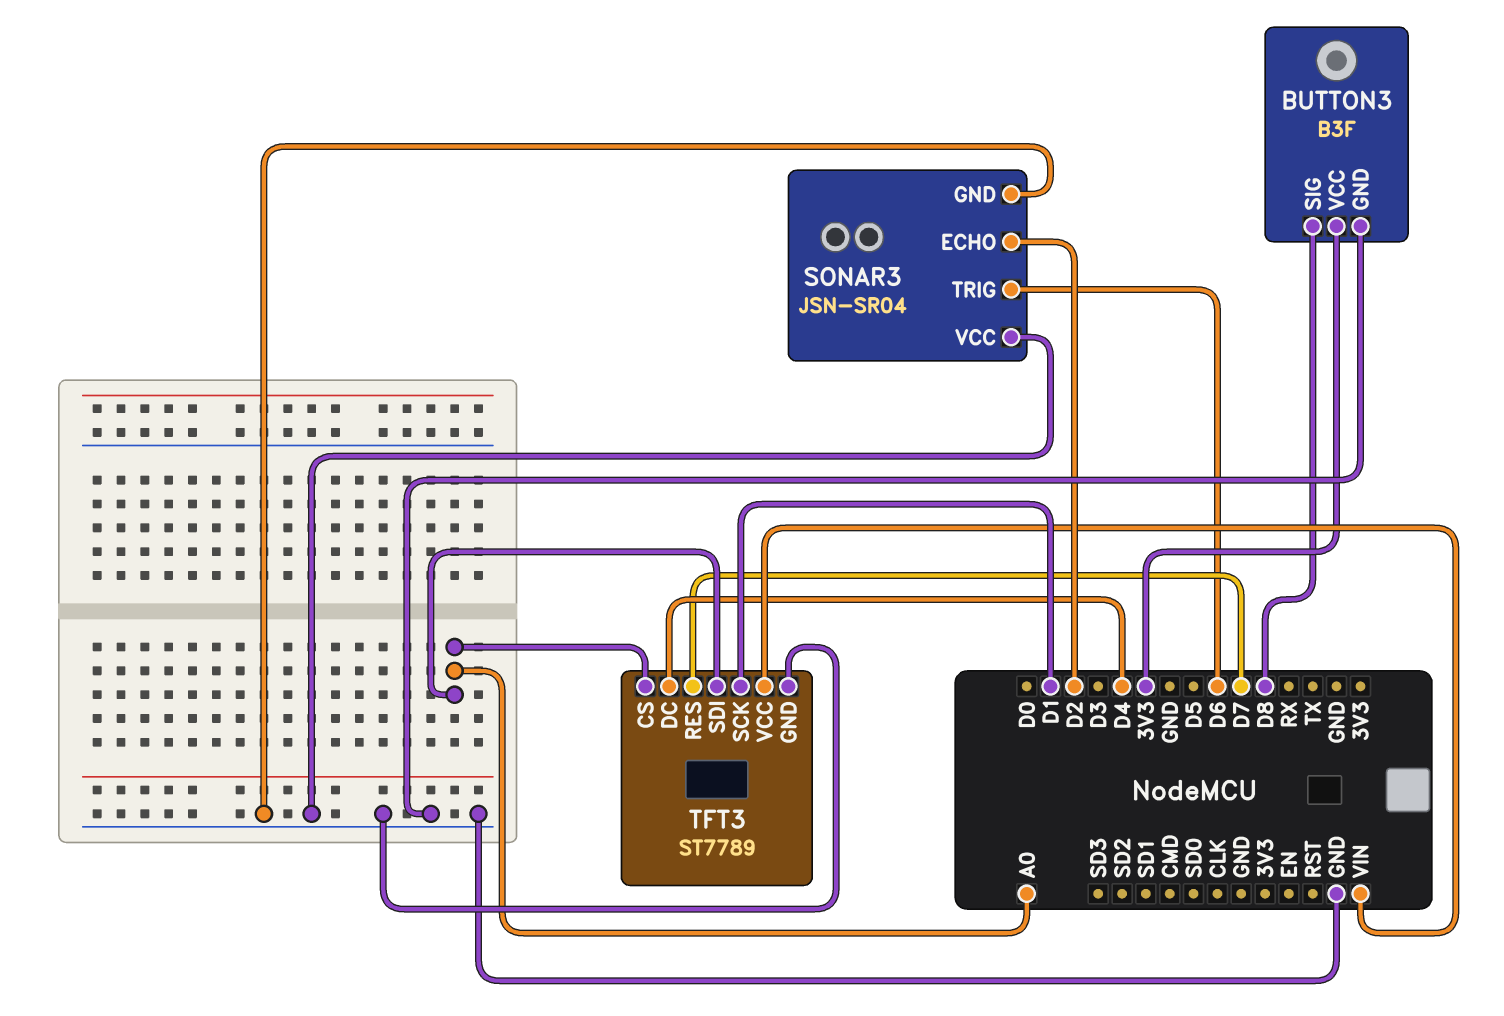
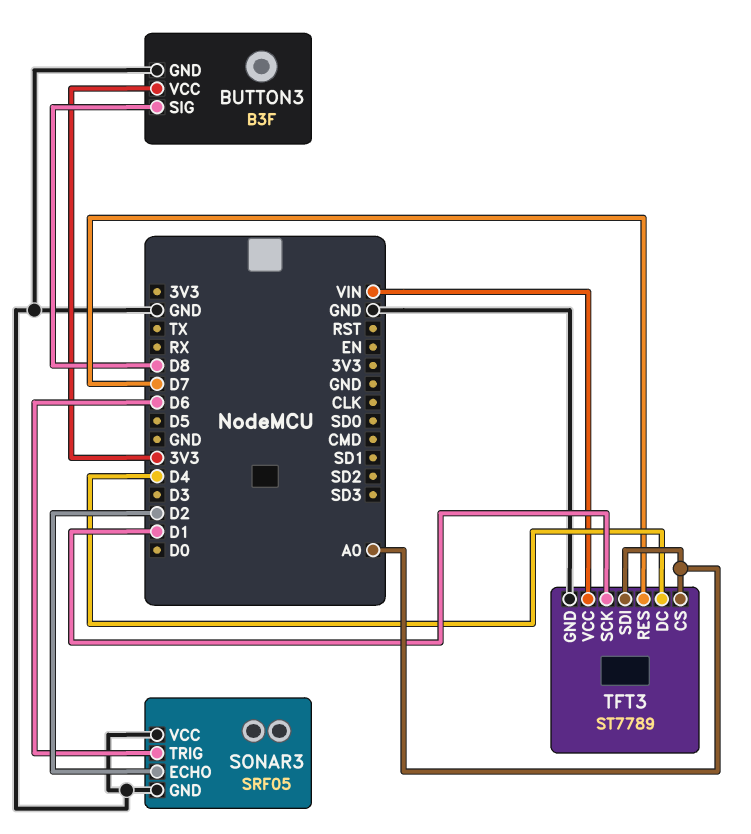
SONAR3: JSN-SR04 -> SRF05

